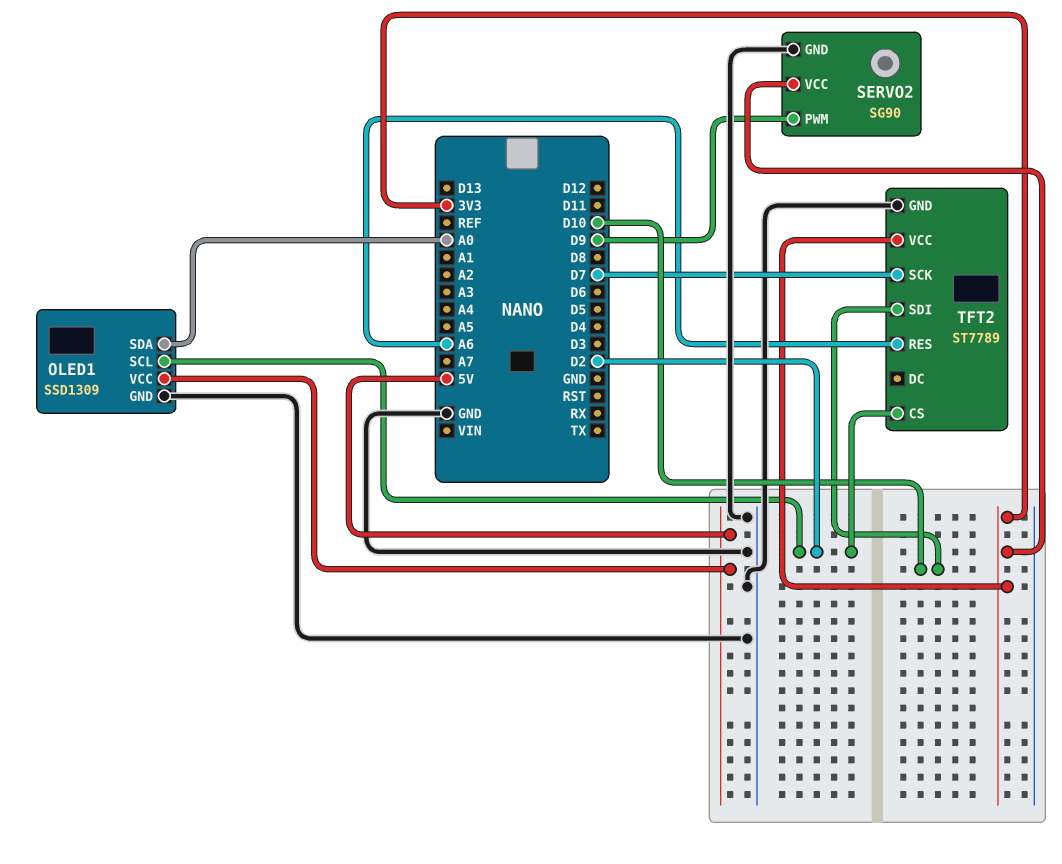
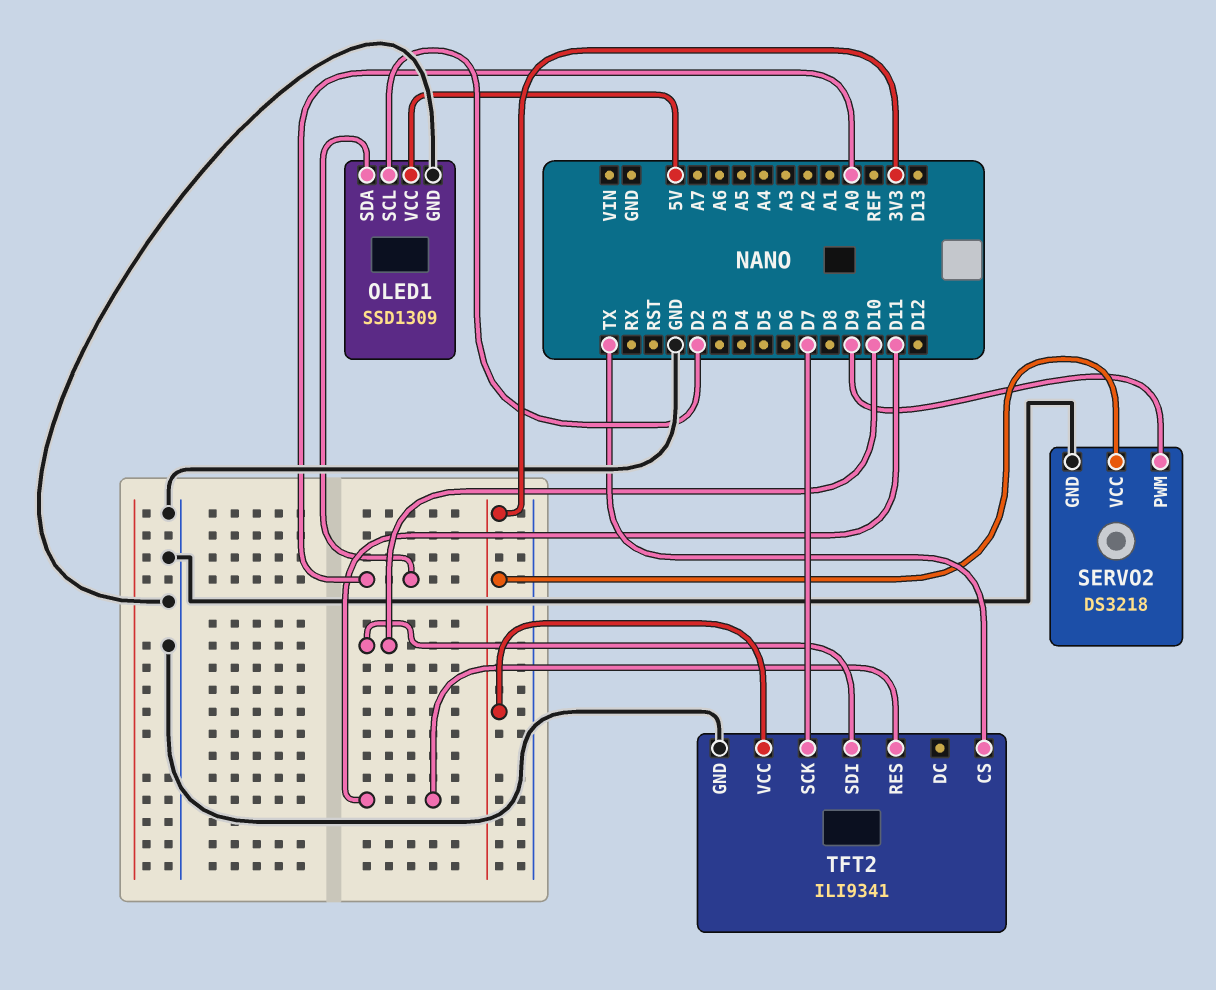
SERVO2: SG90 -> DS3218
TFT2: ST7789 -> ILI9341
TFT2 pin CS: D2 -> TX
TFT2 pin RES: A6 -> D11

